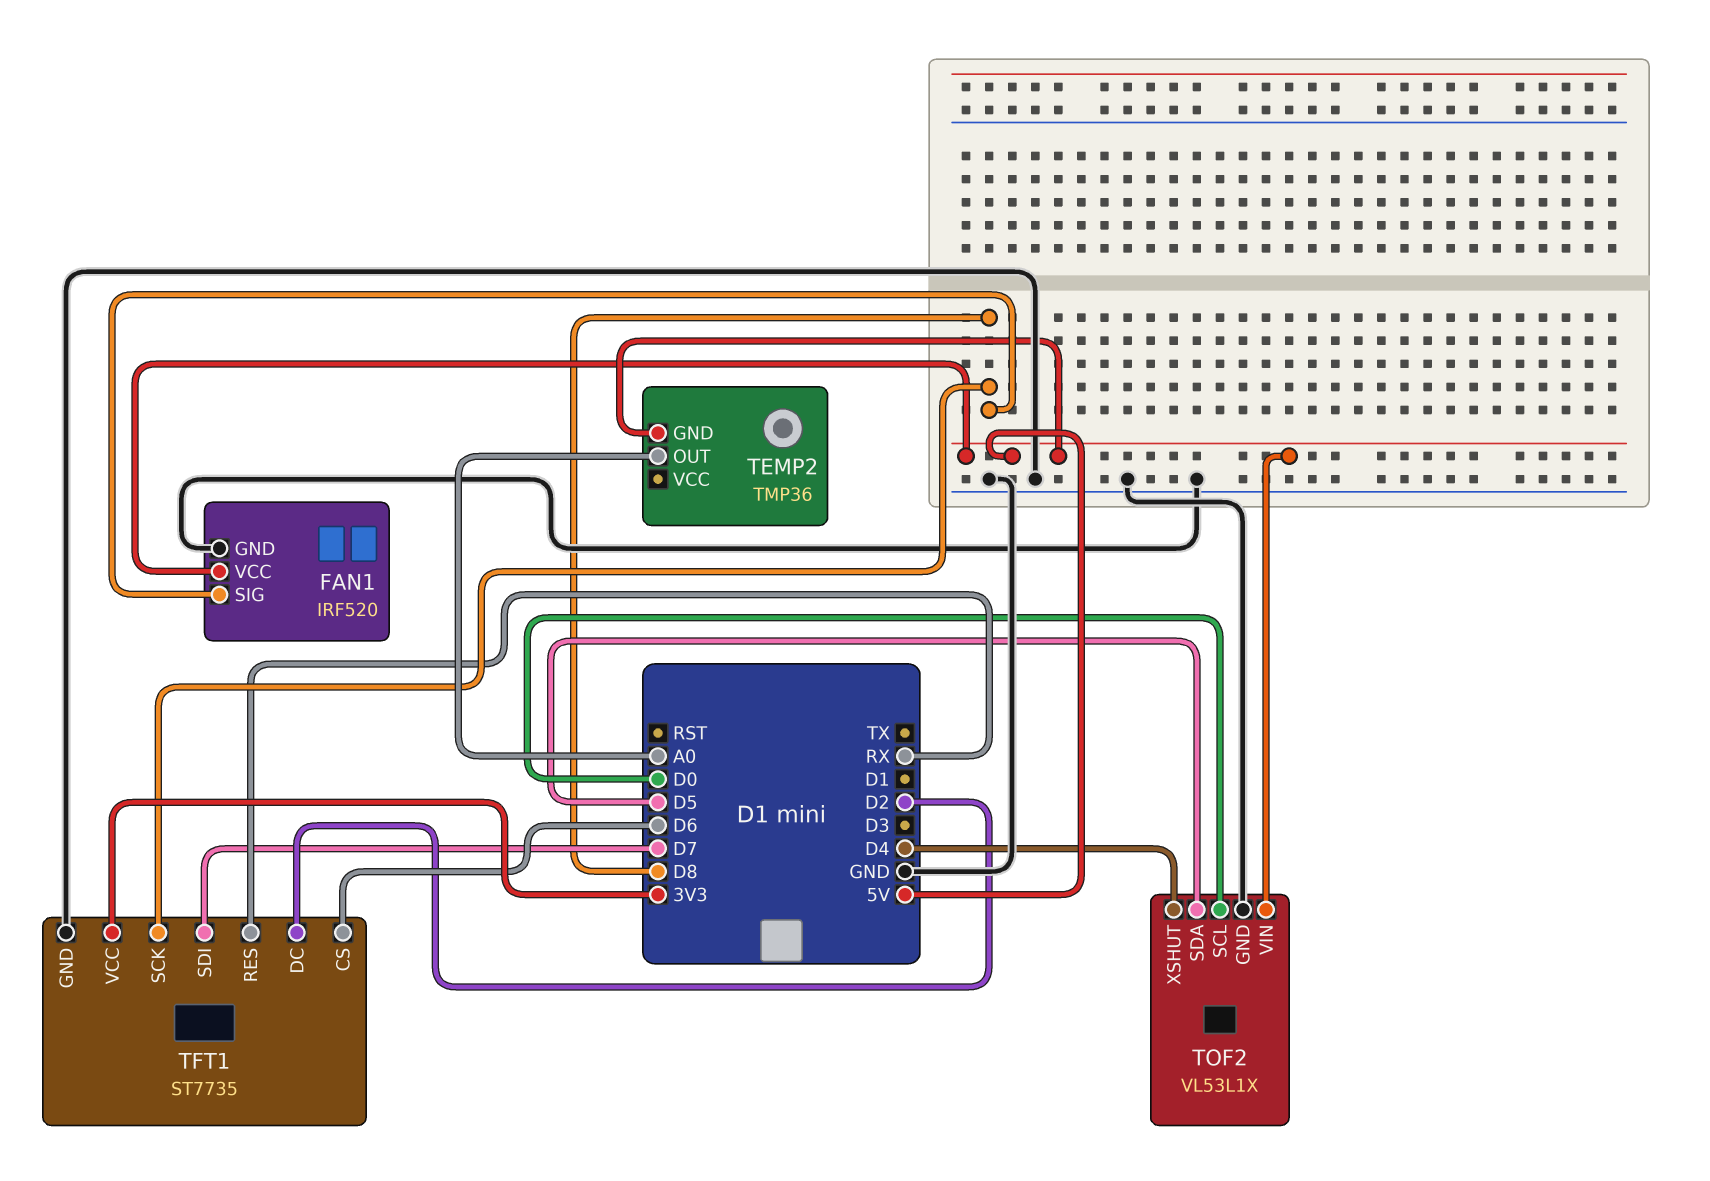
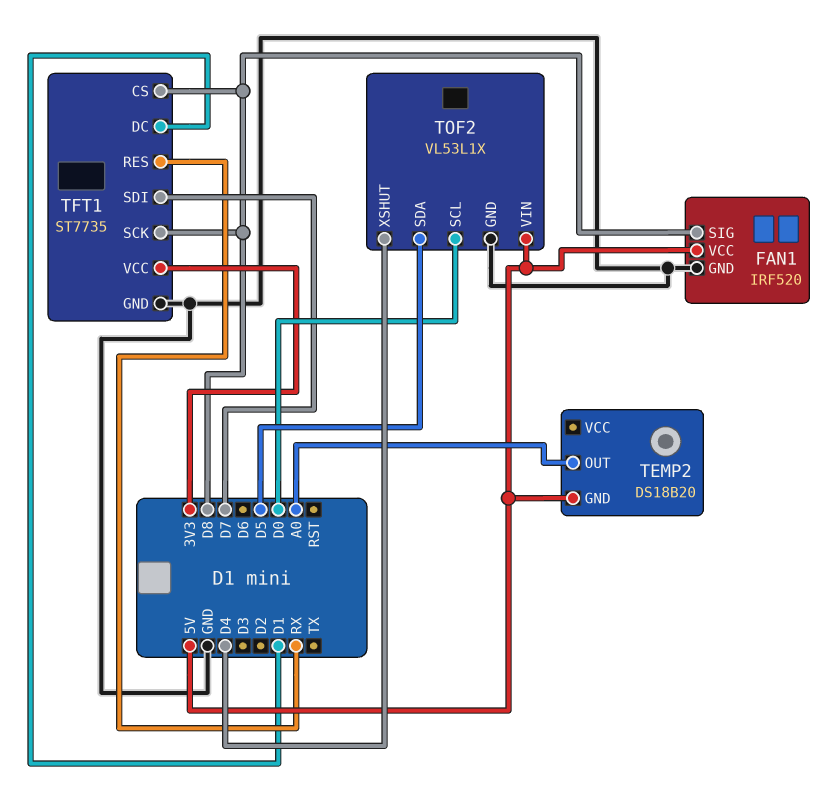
TEMP2: TMP36 -> DS18B20
TFT1 pin CS: D6 -> D8
TFT1 pin DC: D2 -> D1

